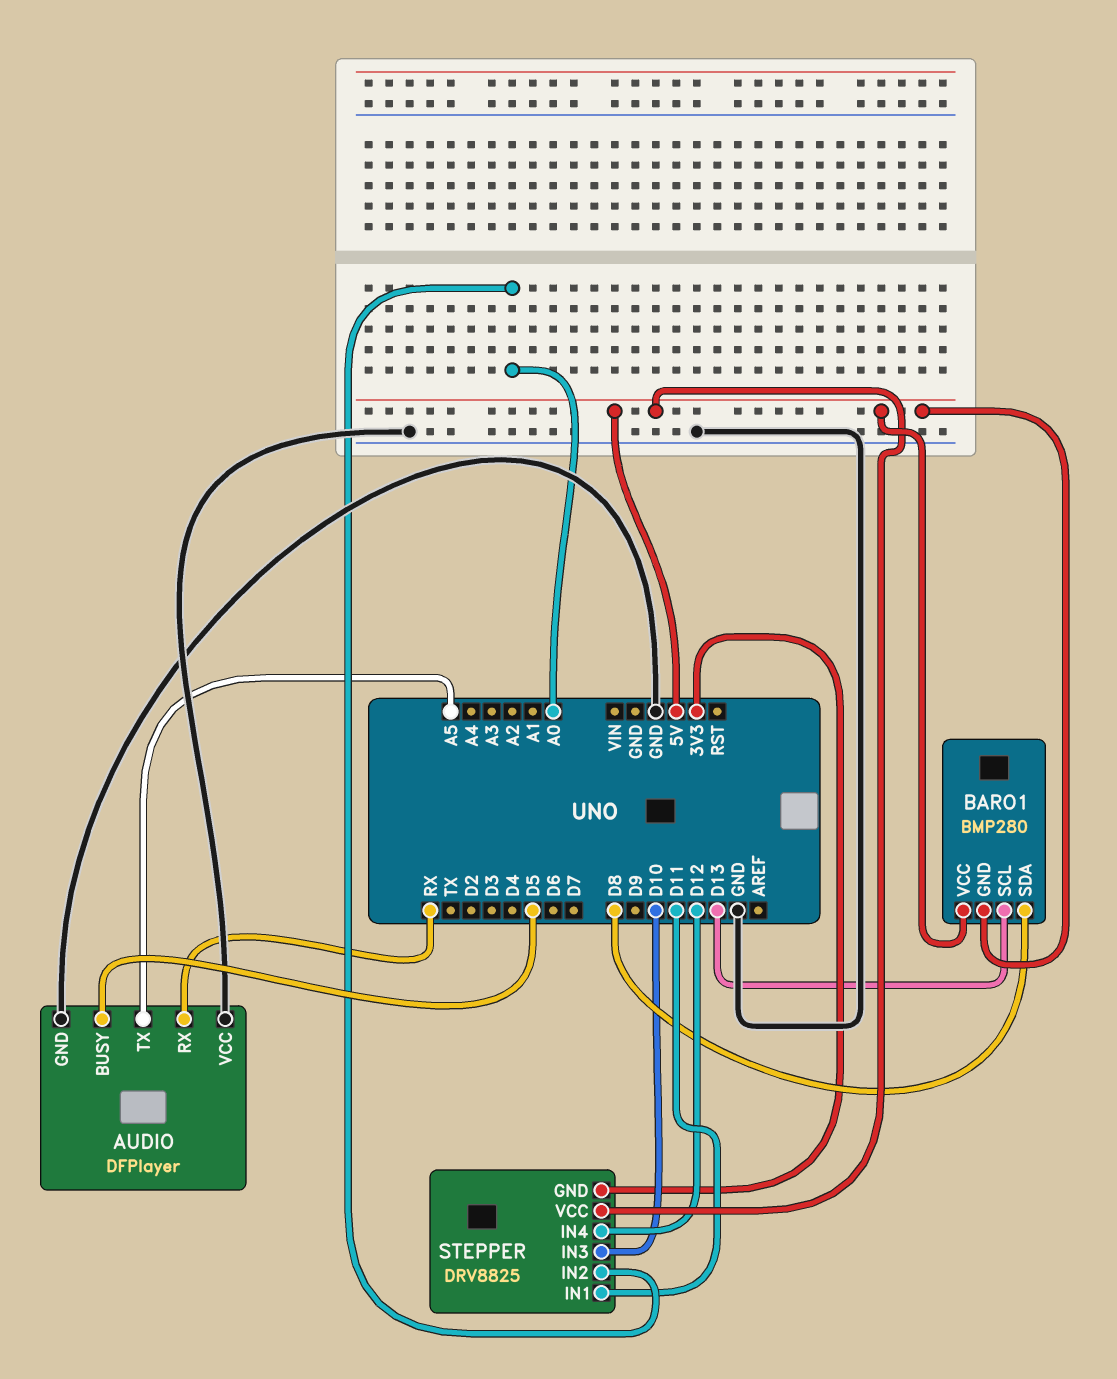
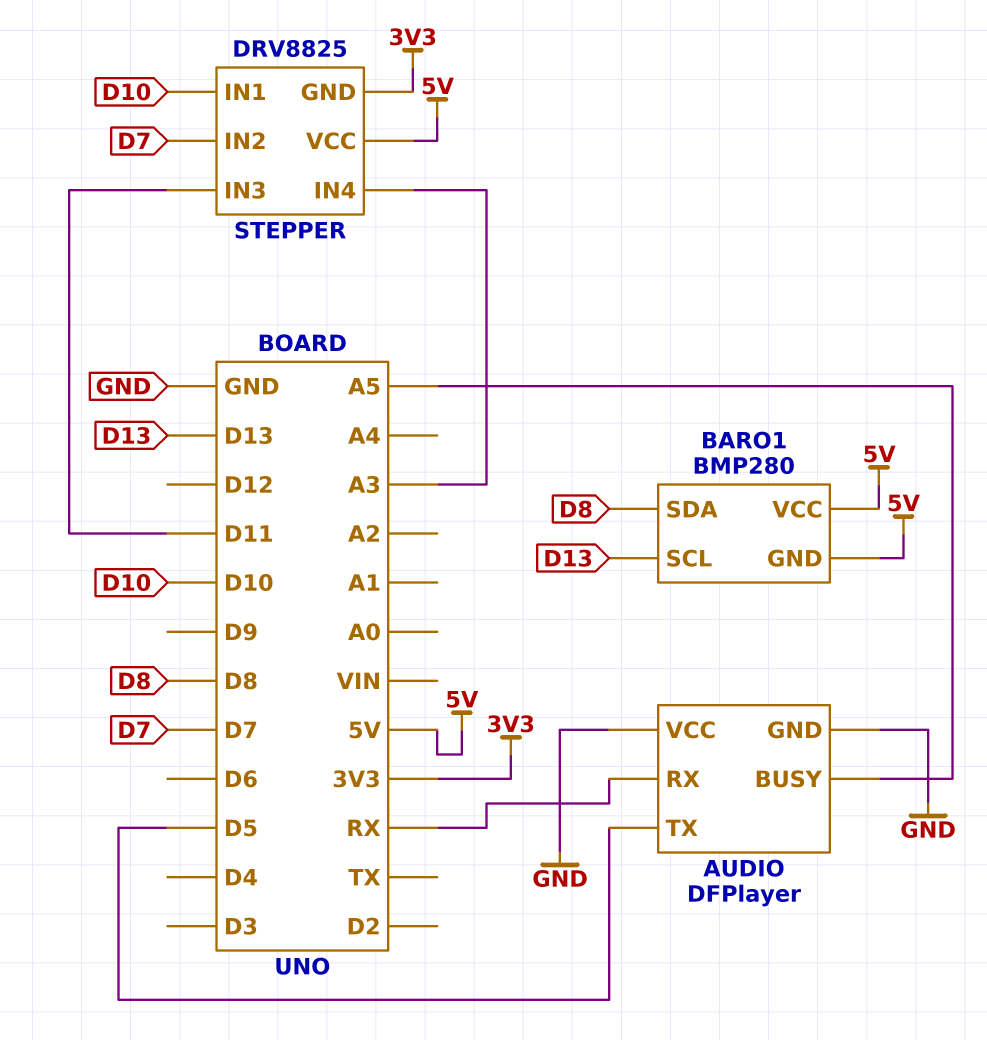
AUDIO pin BUSY: D5 -> A5
AUDIO pin TX: A5 -> D5
STEPPER pin IN1: D11 -> D10
STEPPER pin IN2: A0 -> D7
STEPPER pin IN3: D10 -> D11
STEPPER pin IN4: D12 -> A3

